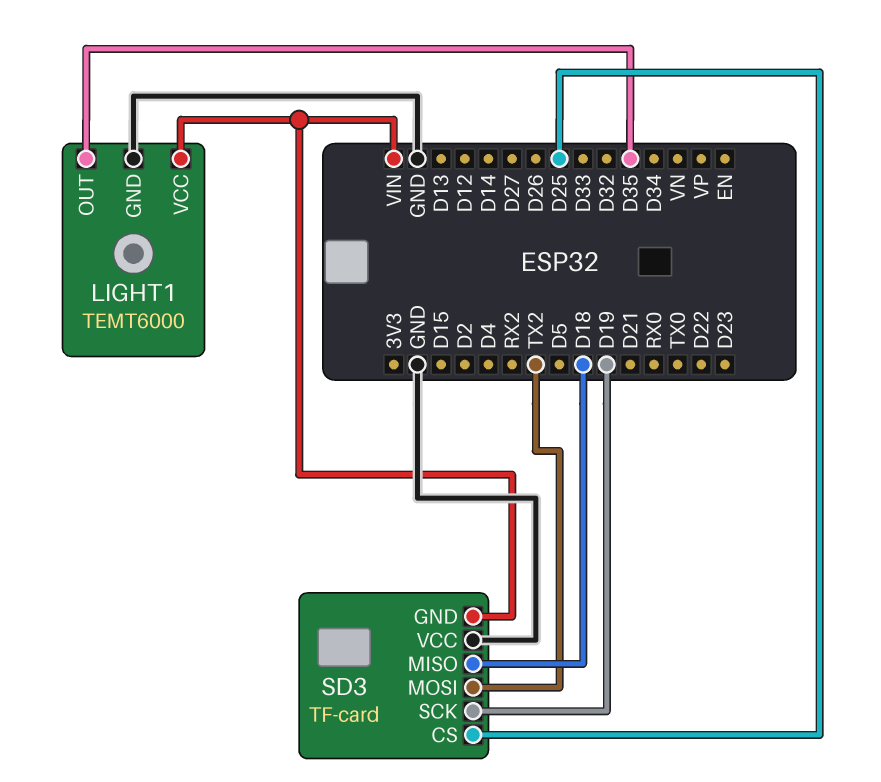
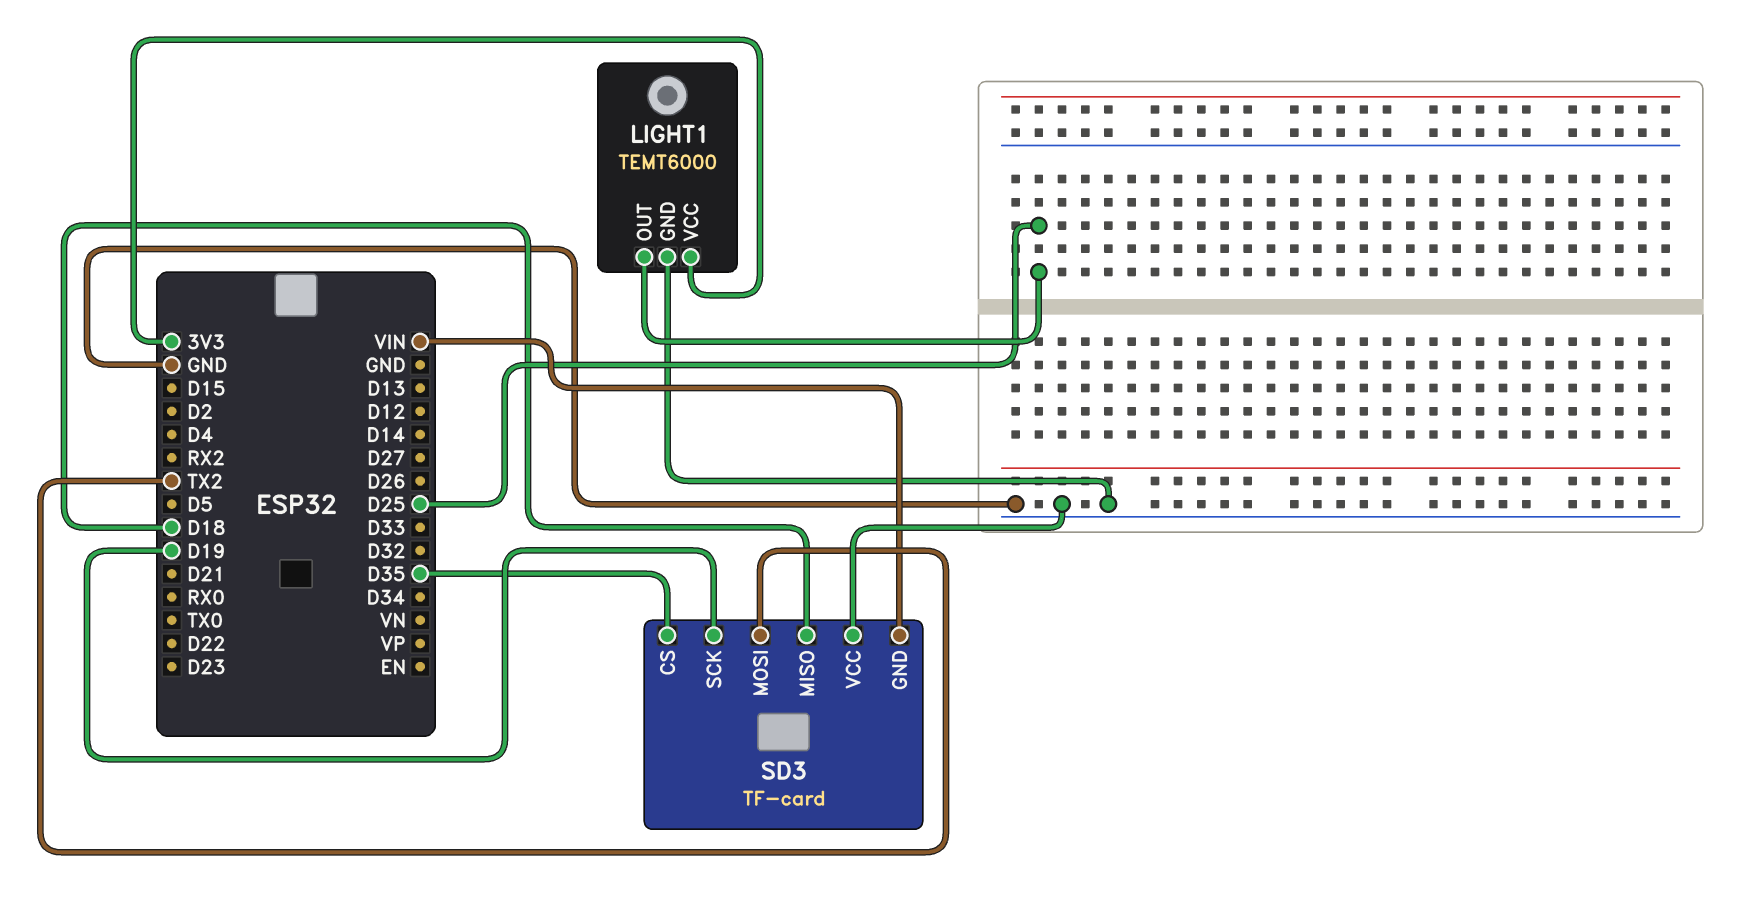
LIGHT1 pin OUT: D35 -> D25
LIGHT1 pin VCC: VIN -> 3V3
SD3 pin CS: D25 -> D35

